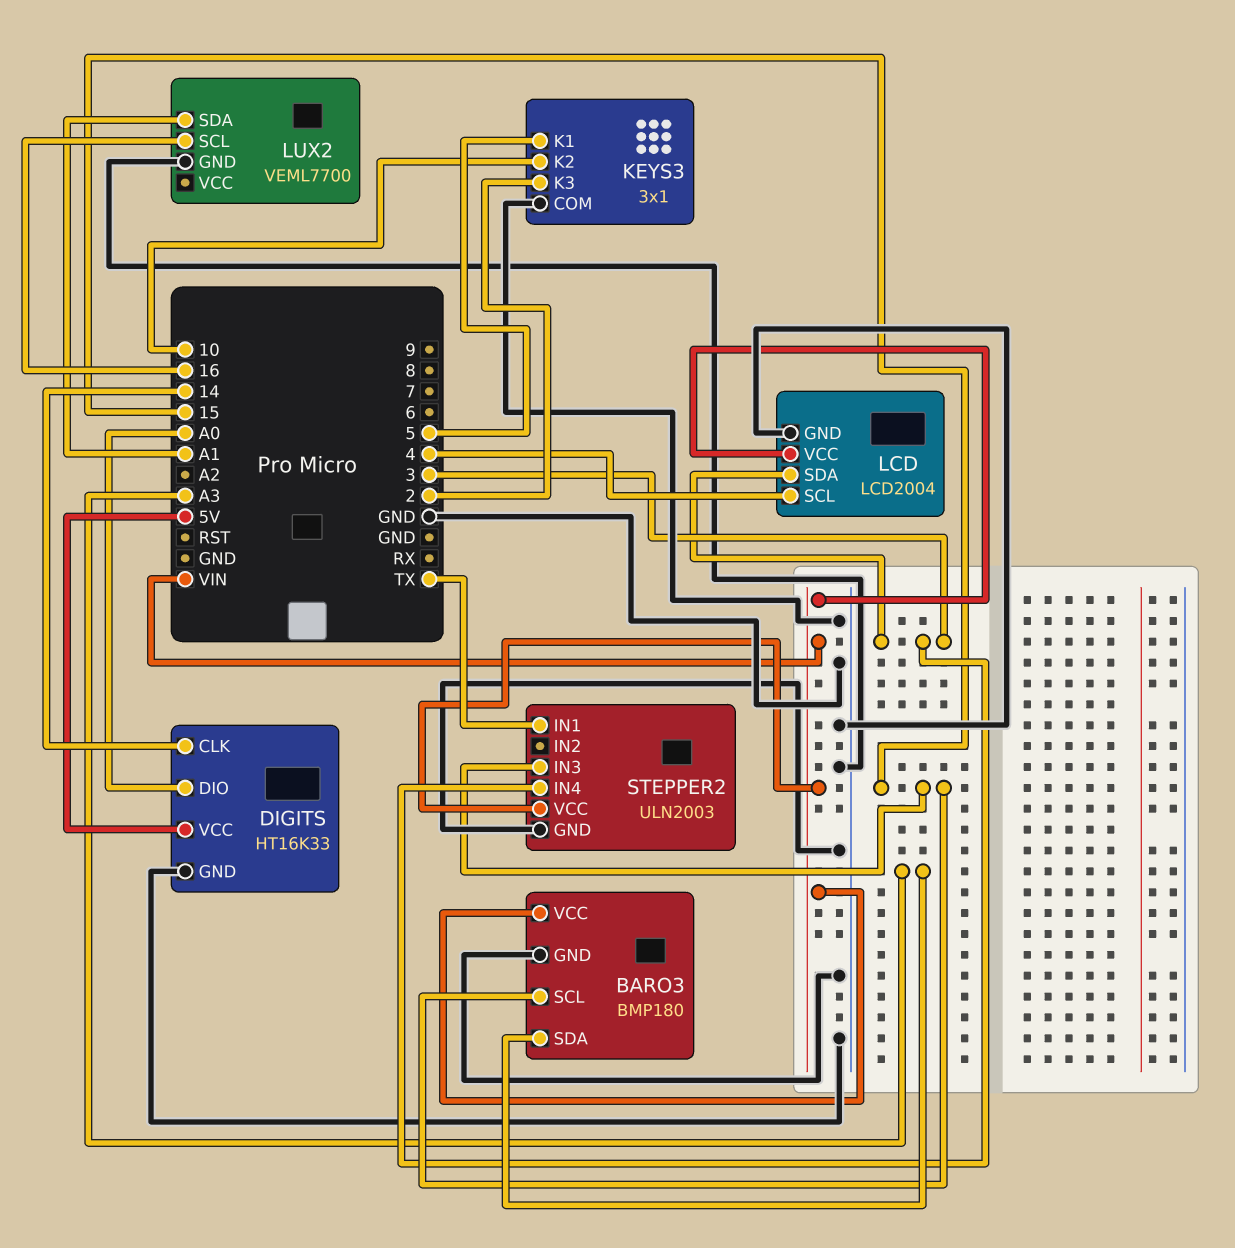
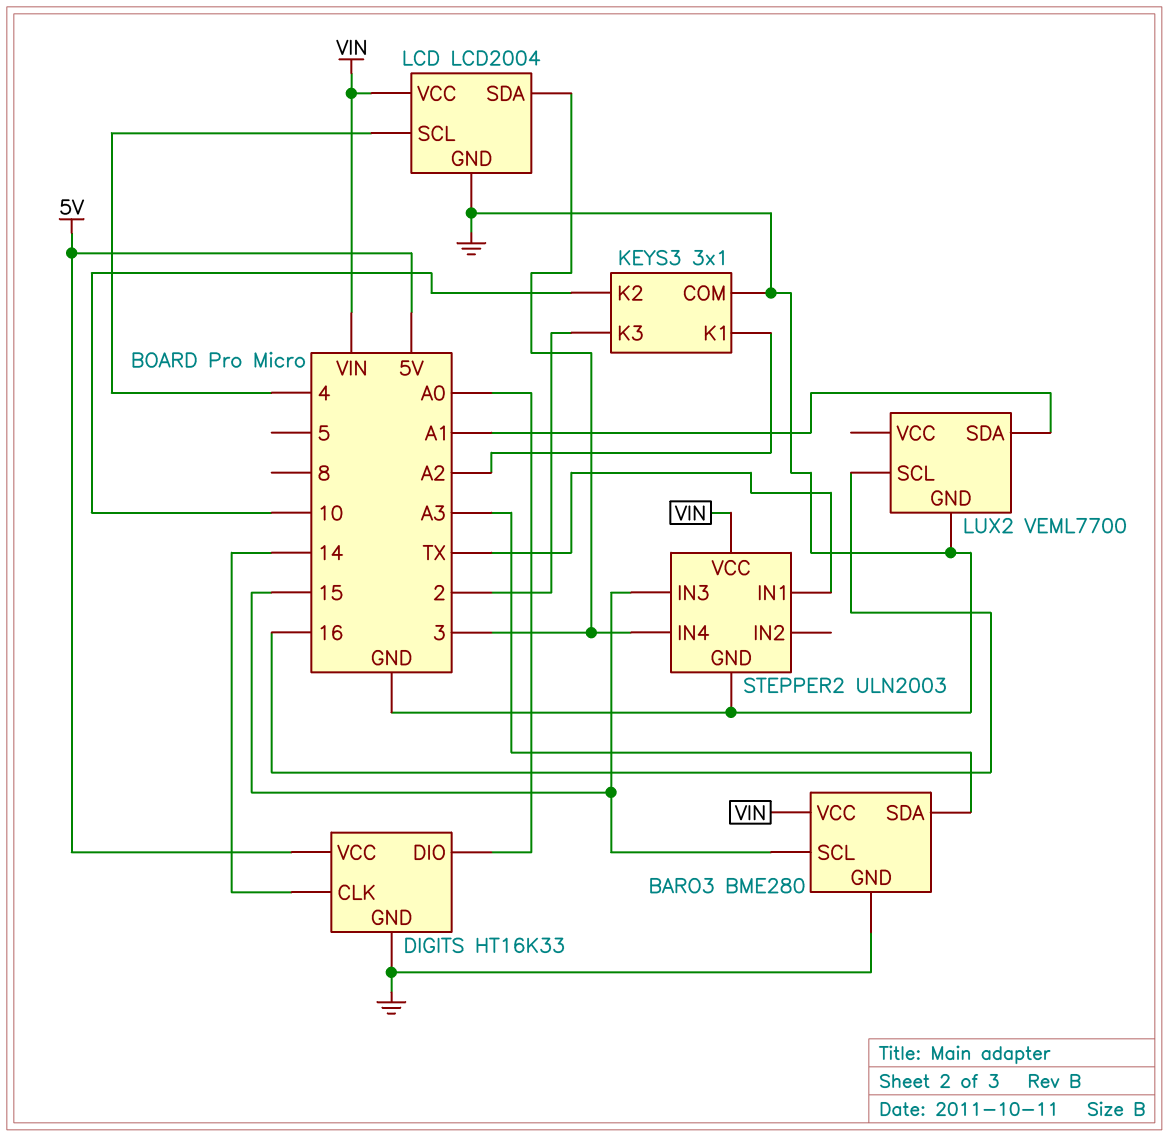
BARO3: BMP180 -> BME280
KEYS3 pin K1: 5 -> A2

